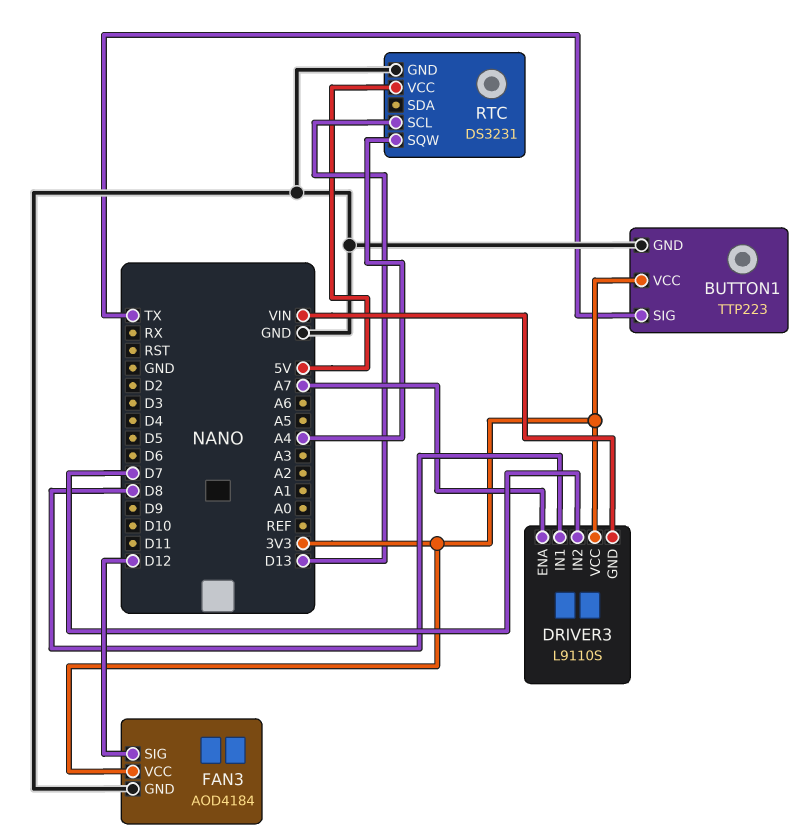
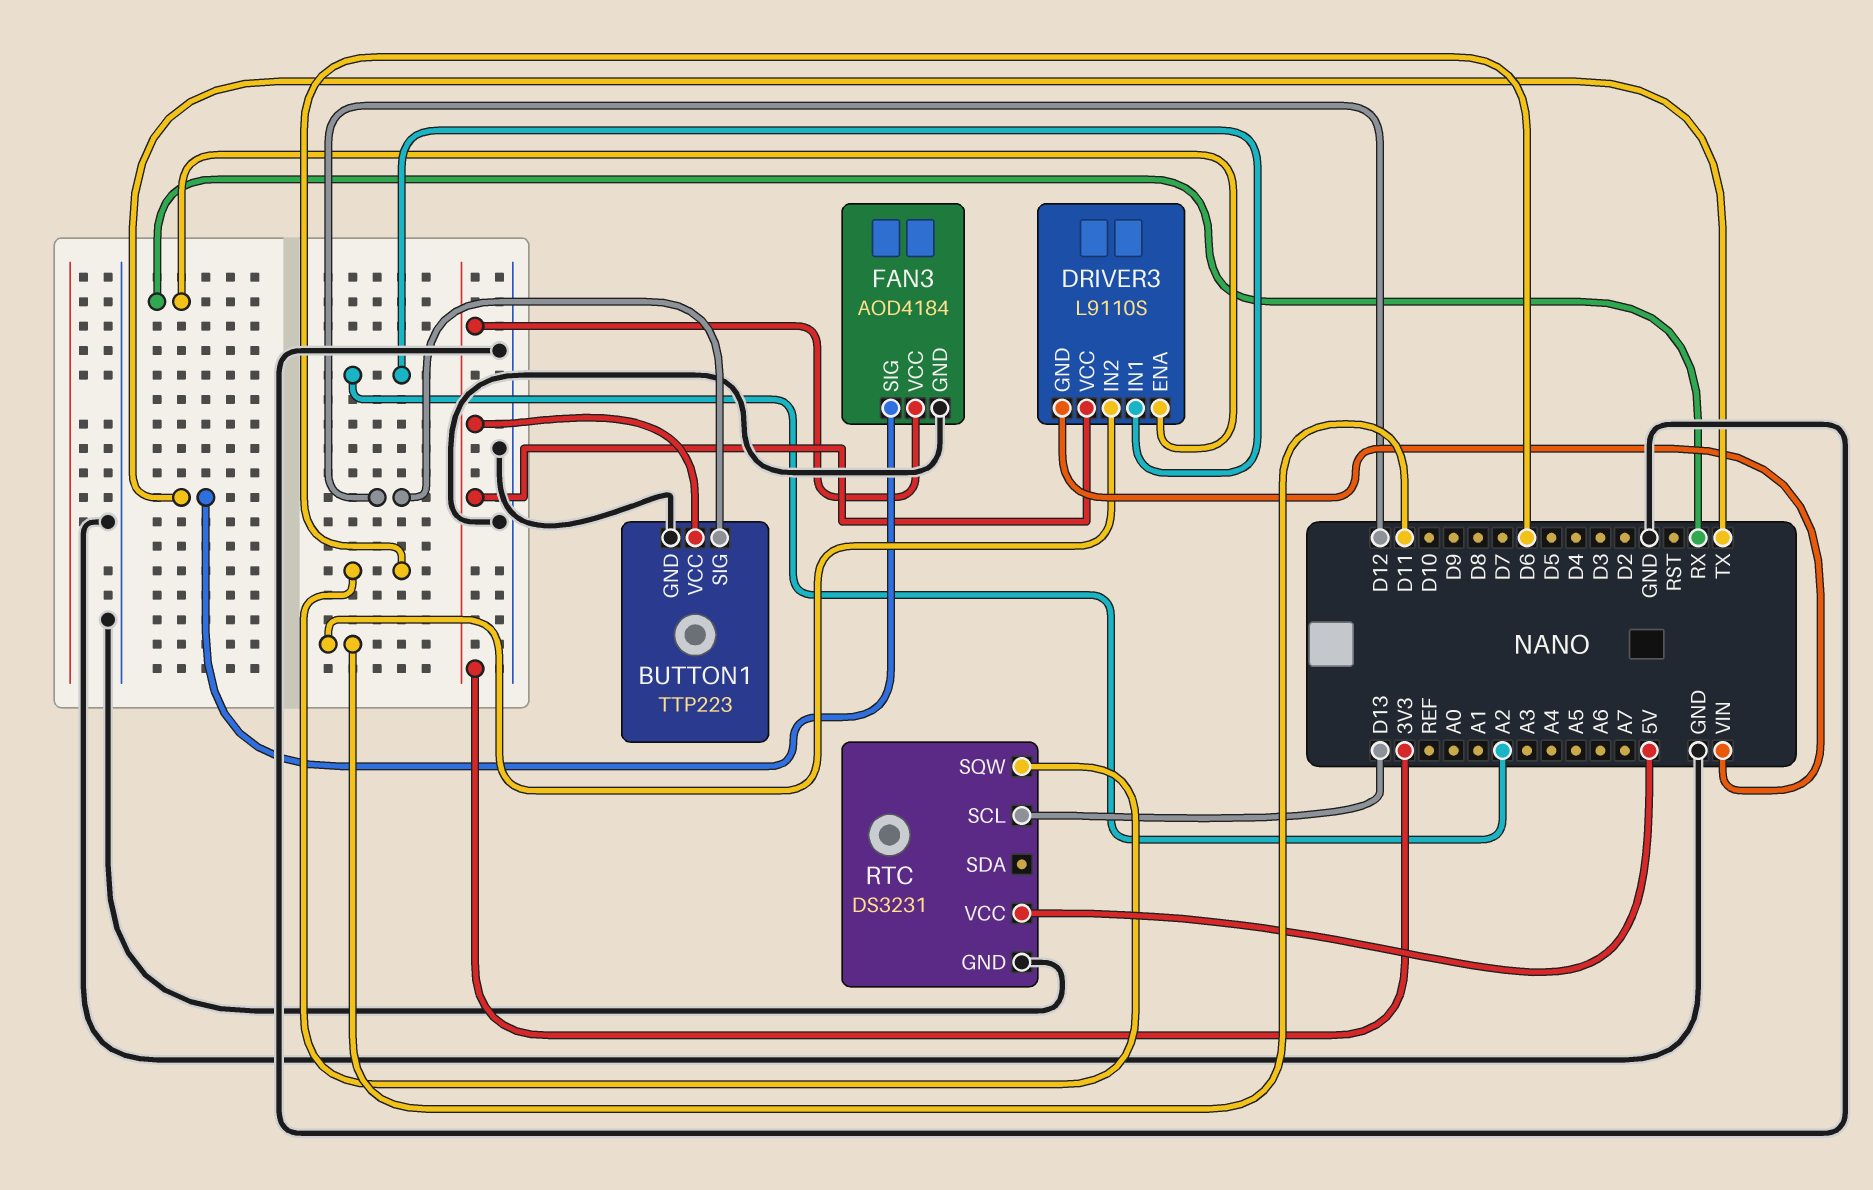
BUTTON1 pin SIG: TX -> D12
DRIVER3 pin ENA: A7 -> RX
DRIVER3 pin IN1: D8 -> A2
DRIVER3 pin IN2: D7 -> D11
FAN3 pin SIG: D12 -> TX
RTC pin SQW: A4 -> D6

